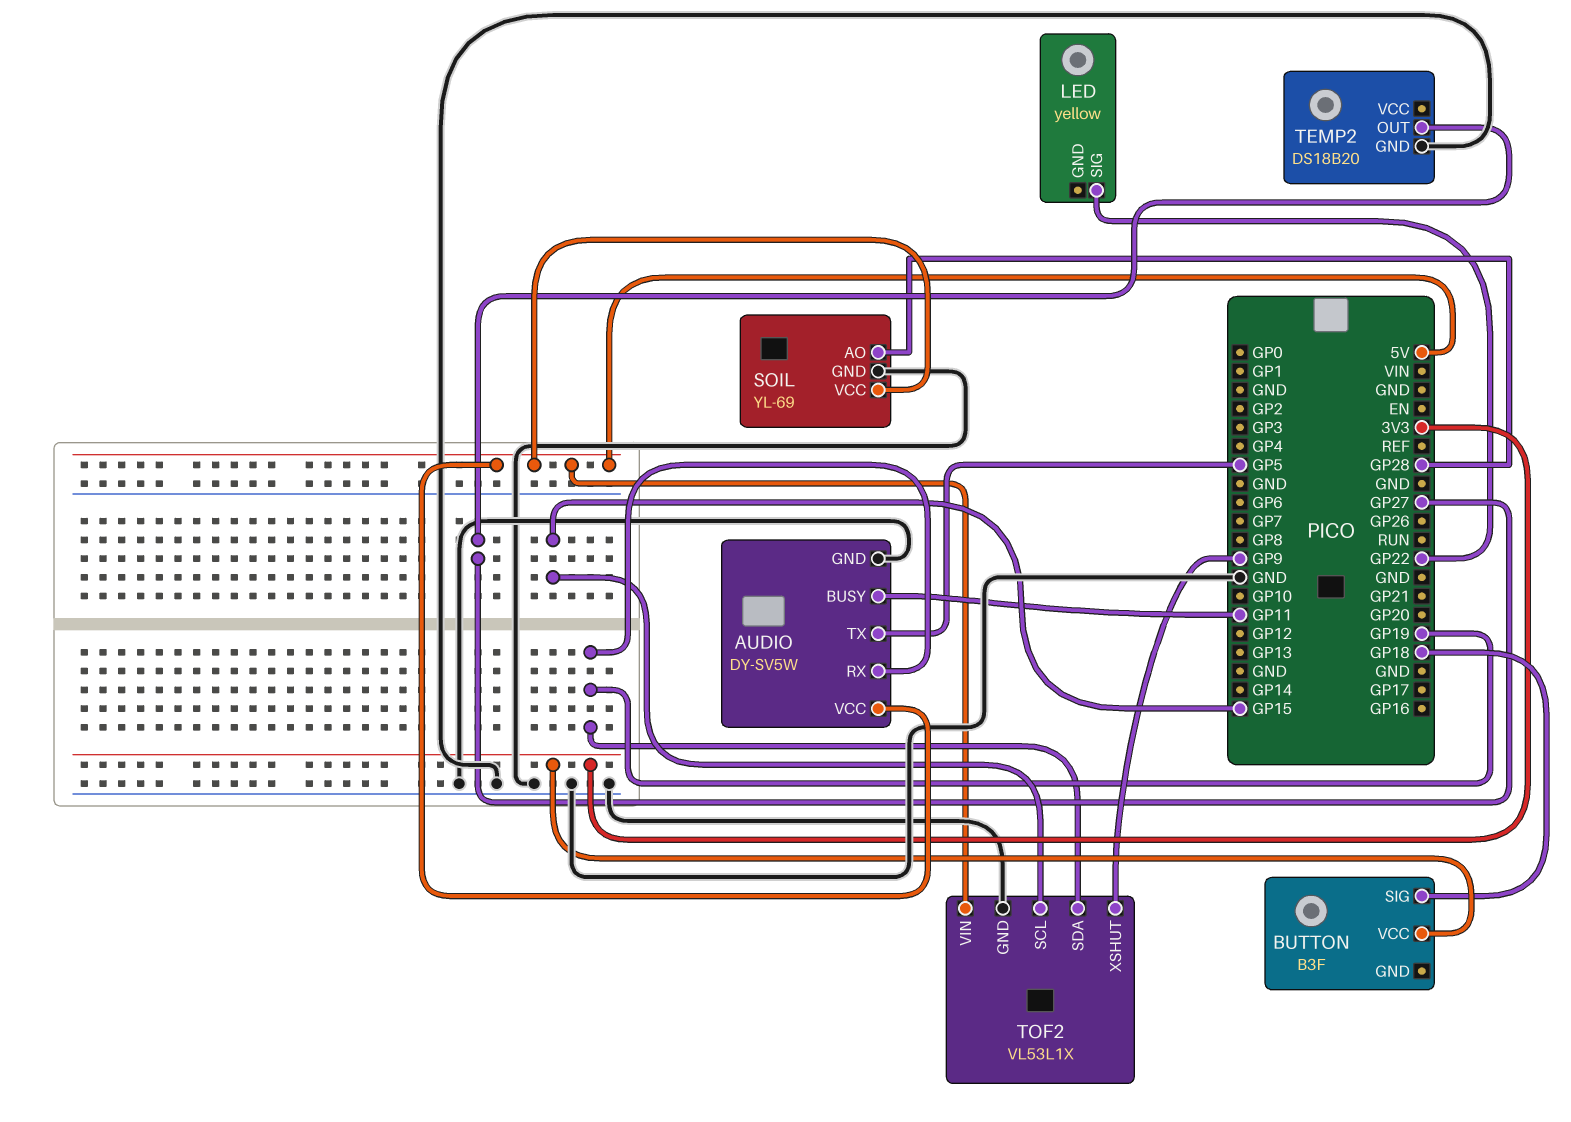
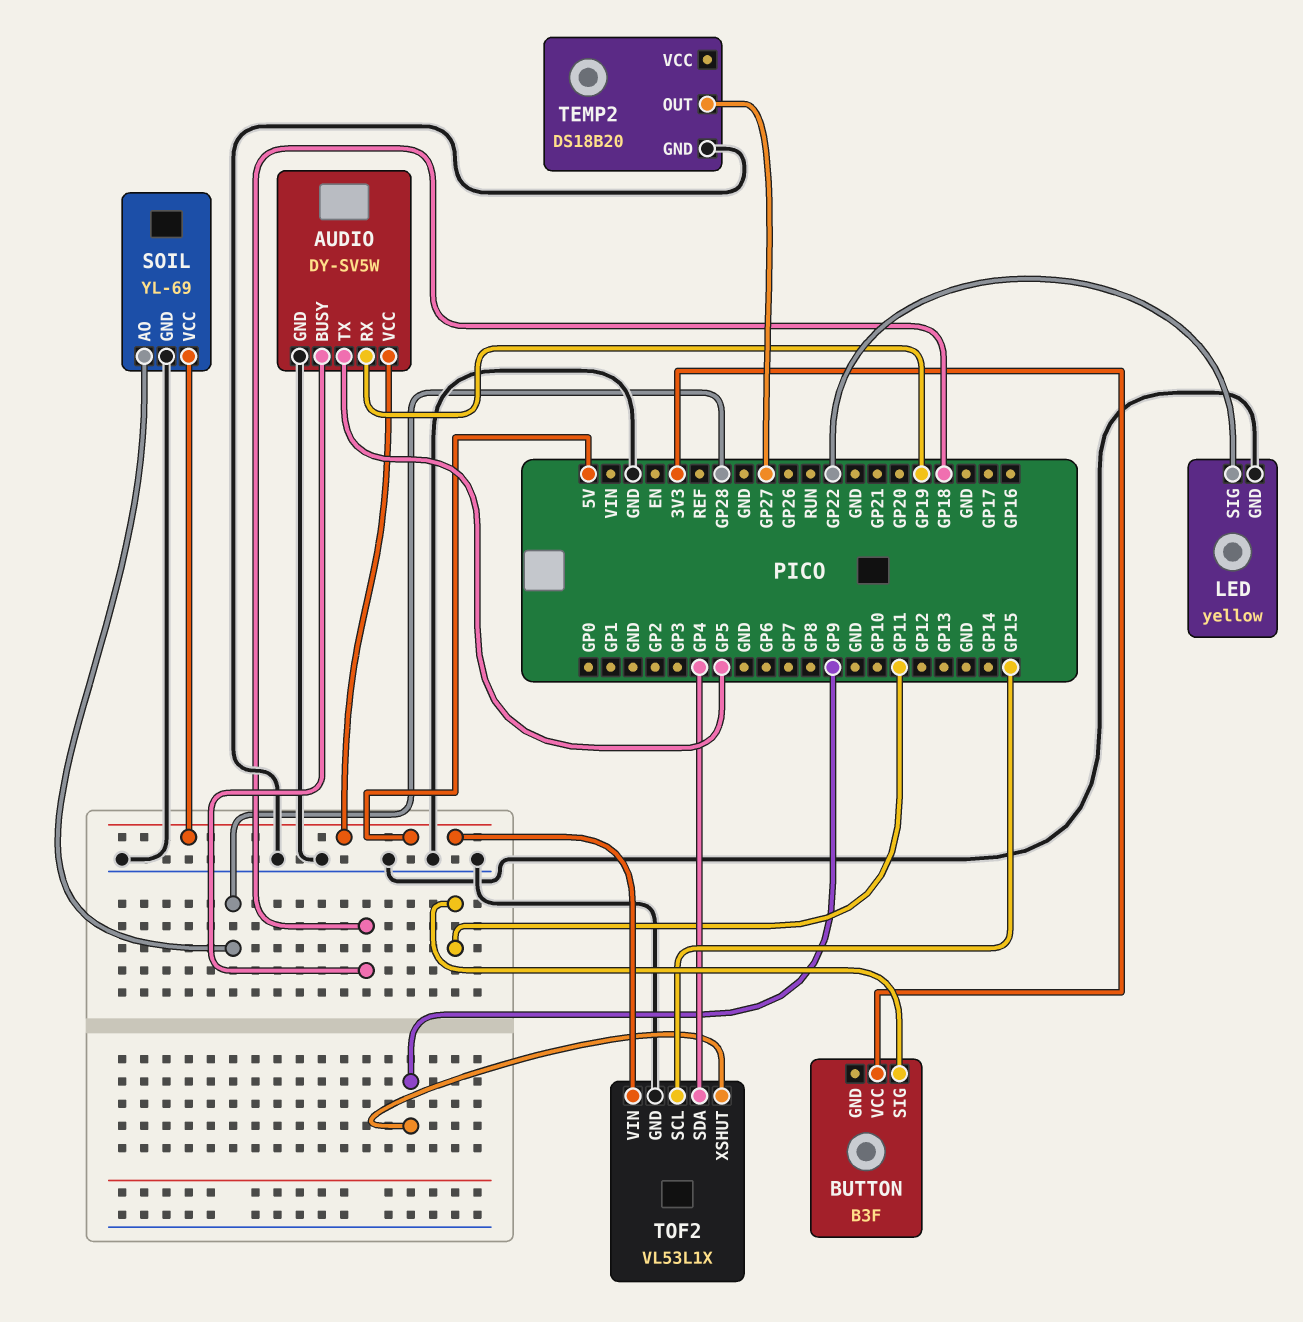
AUDIO pin BUSY: GP11 -> GP18
BUTTON pin SIG: GP18 -> GP11
LED pin GND: none -> GND
TOF2 pin SDA: GP19 -> GP4

